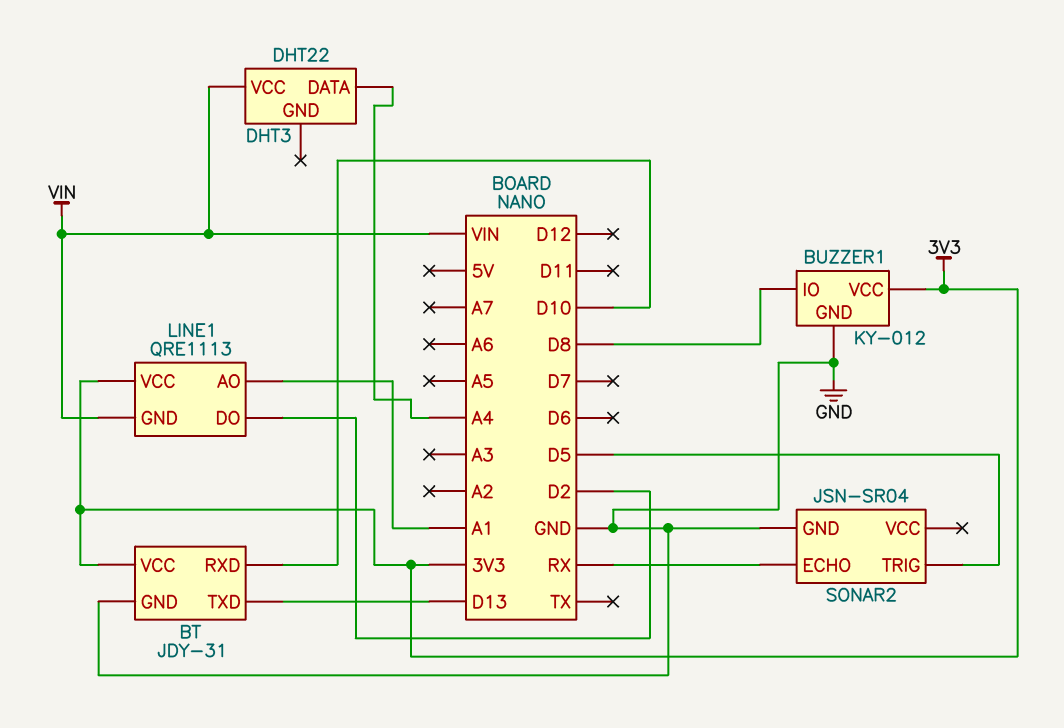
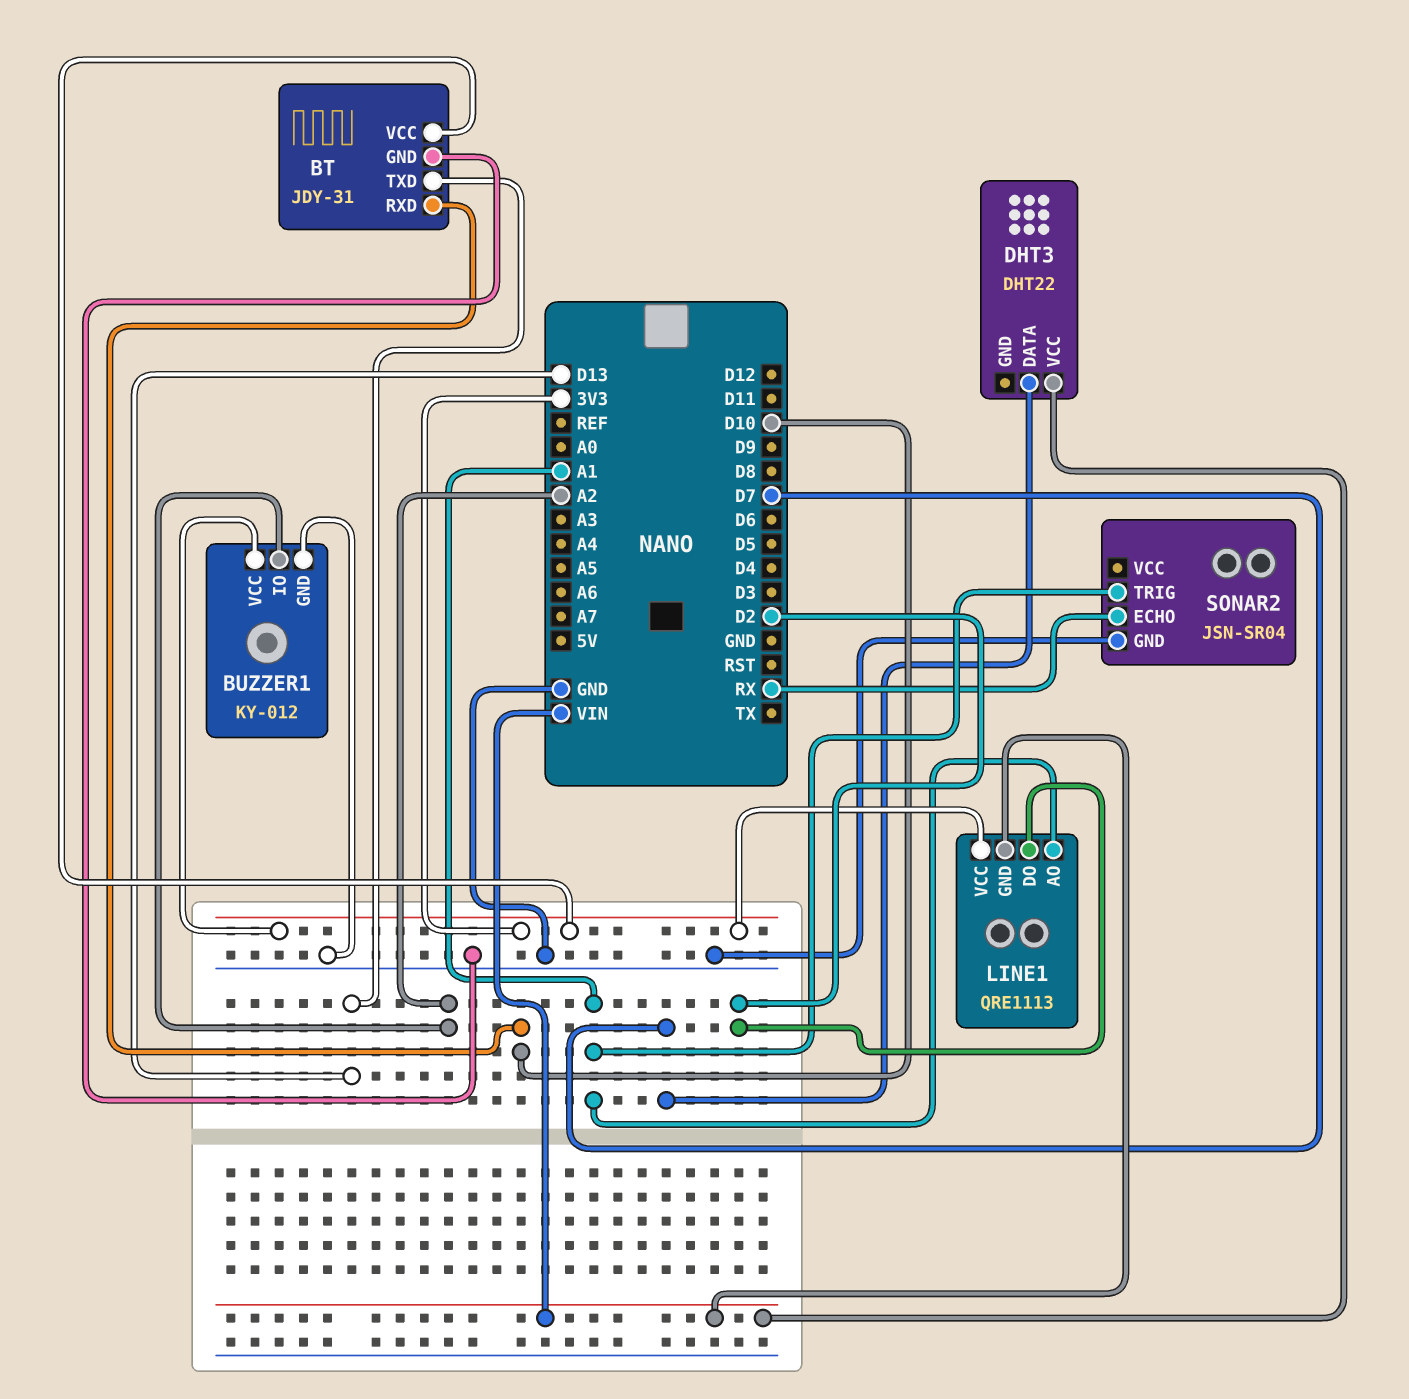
BUZZER1 pin IO: D8 -> A2
DHT3 pin DATA: A4 -> D7
SONAR2 pin TRIG: D5 -> A1

